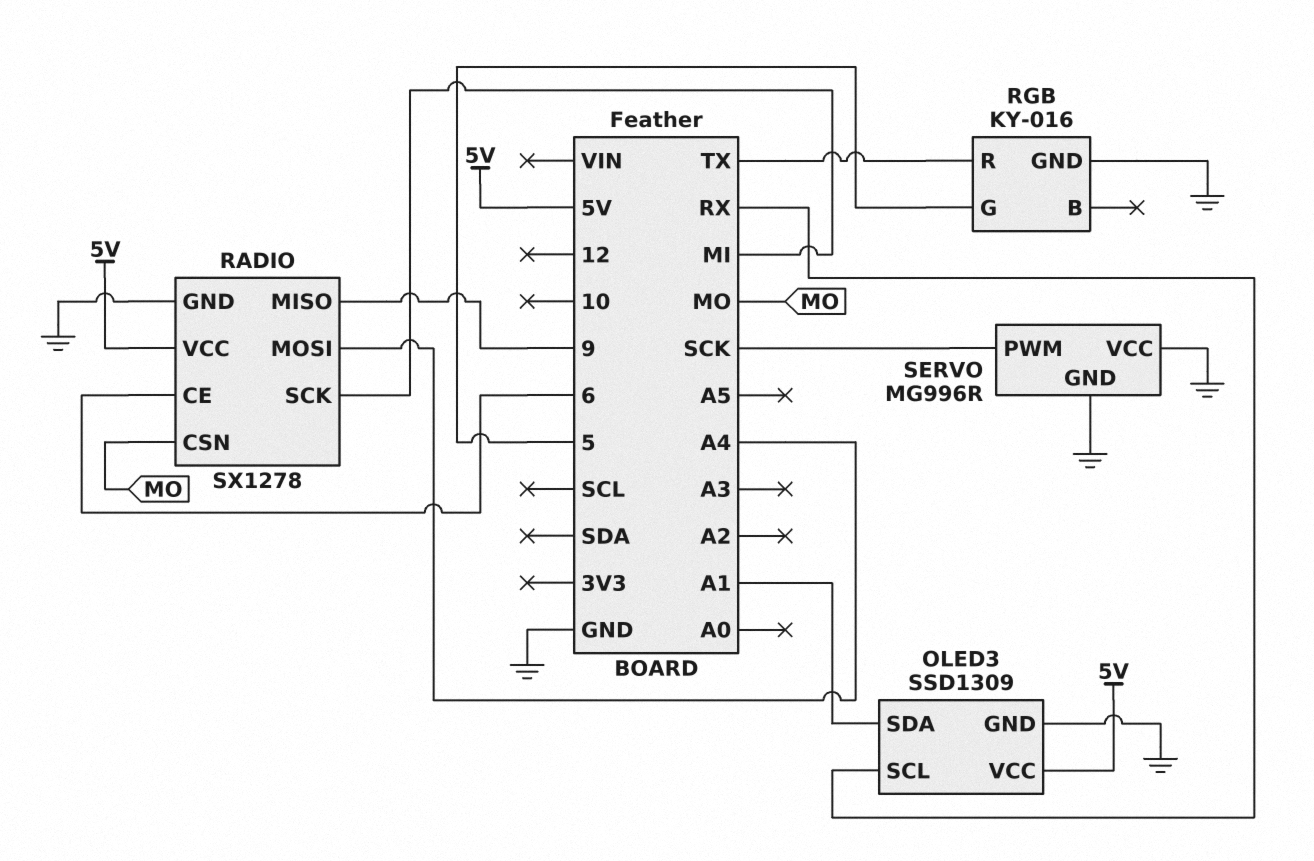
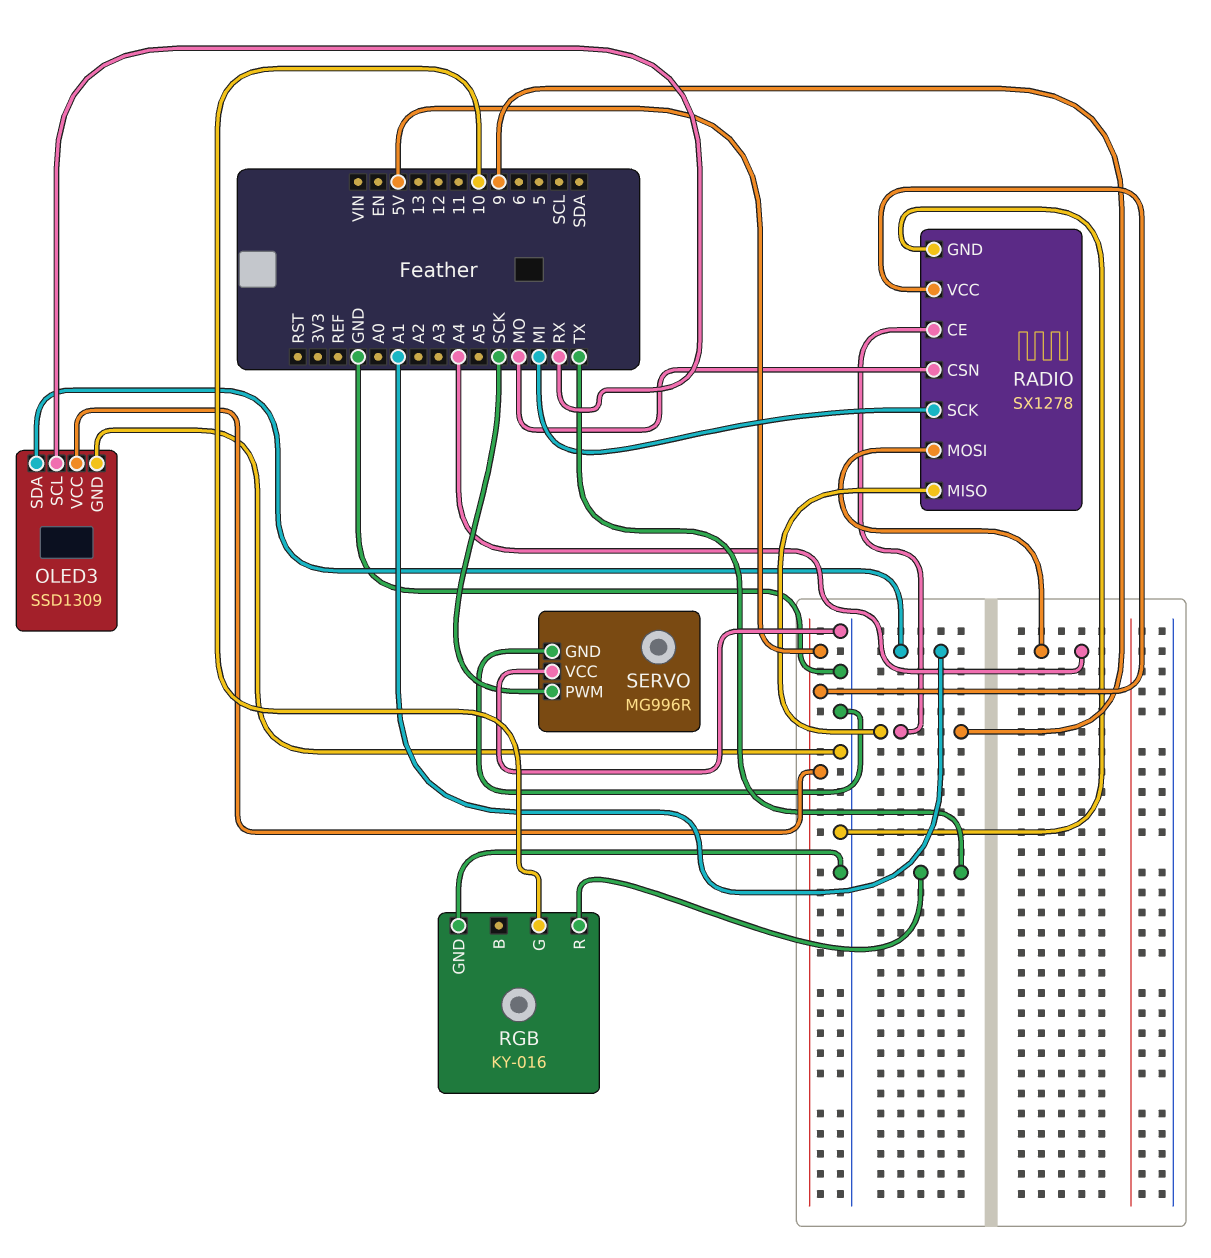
RADIO pin CE: 6 -> 9
RGB pin G: 5 -> 10

